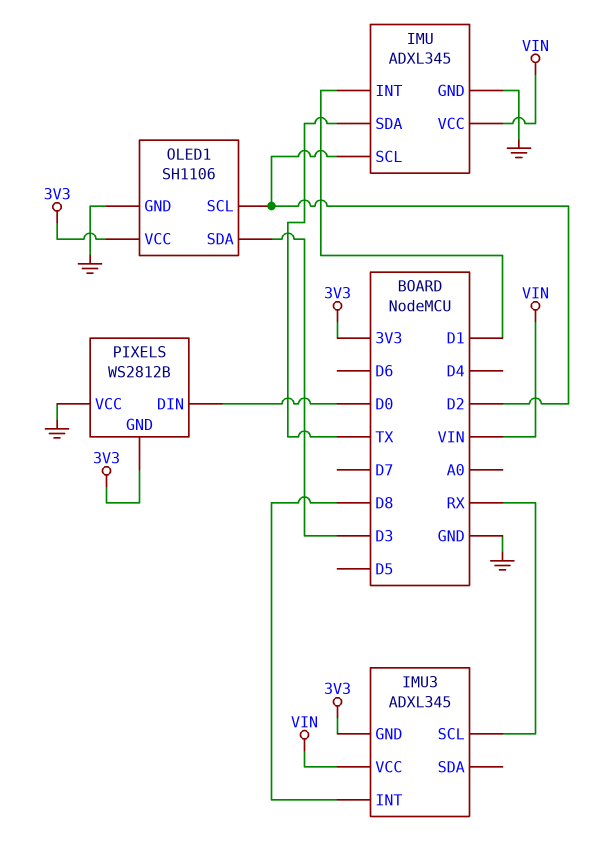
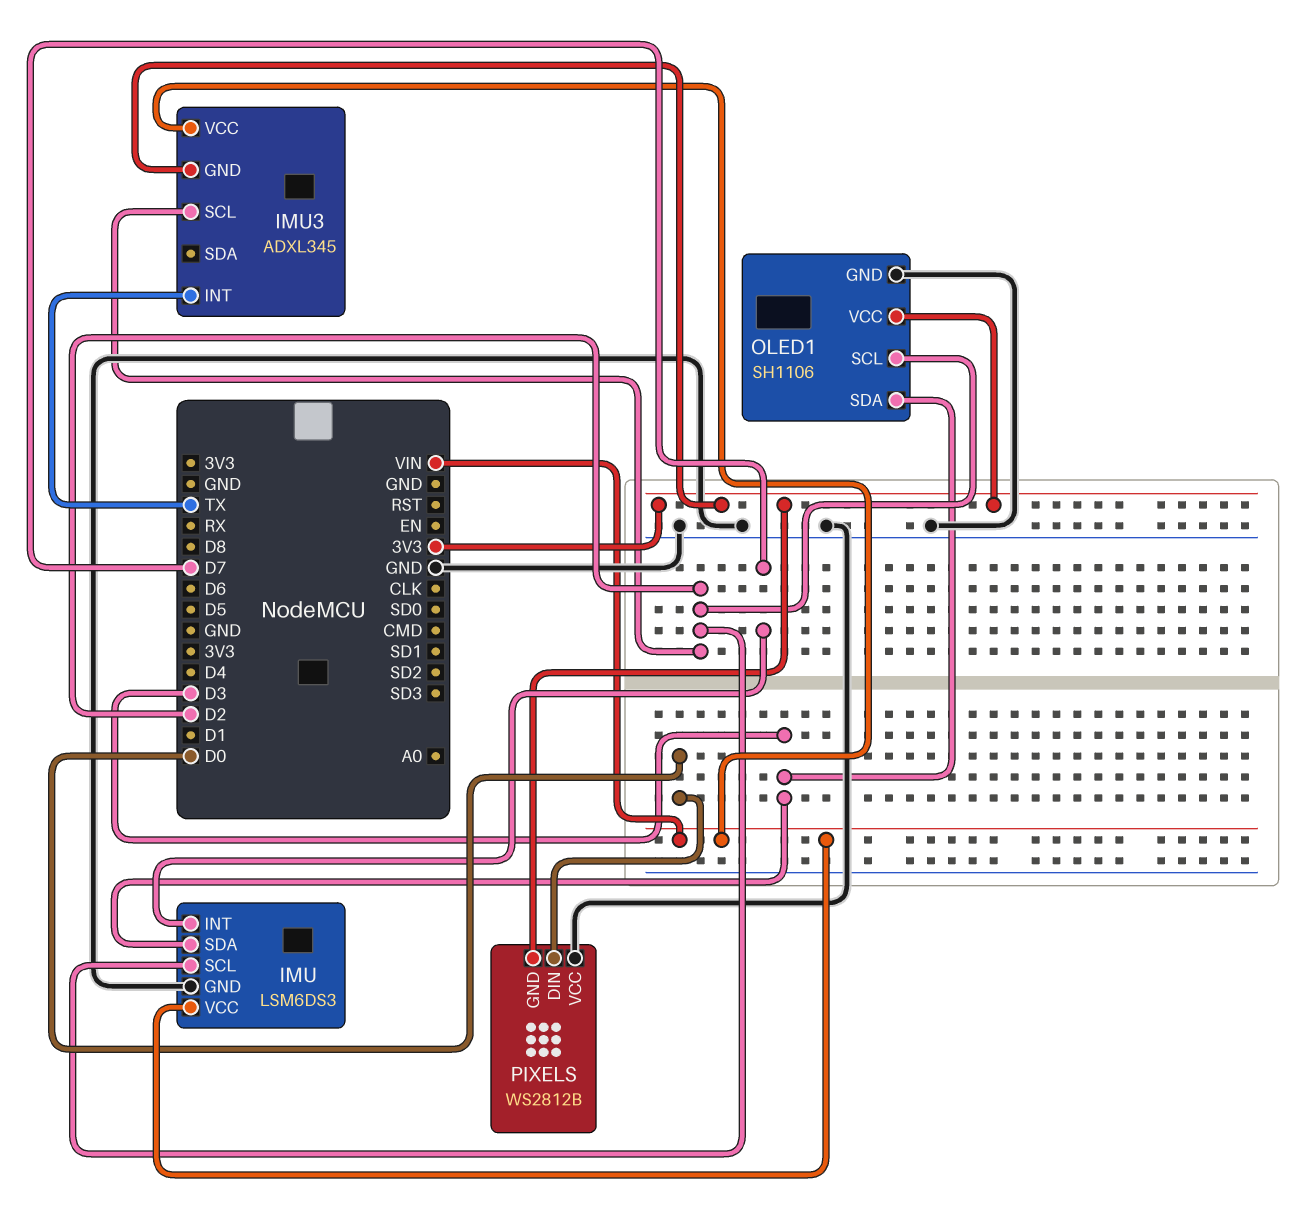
IMU: ADXL345 -> LSM6DS3
IMU pin INT: D1 -> D7
IMU pin SDA: TX -> D3
IMU3 pin INT: D8 -> TX
IMU3 pin SCL: RX -> D2

